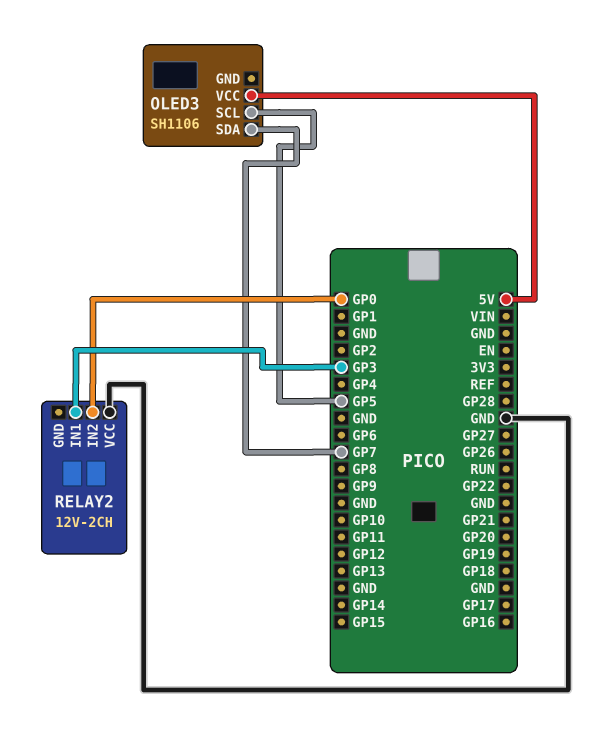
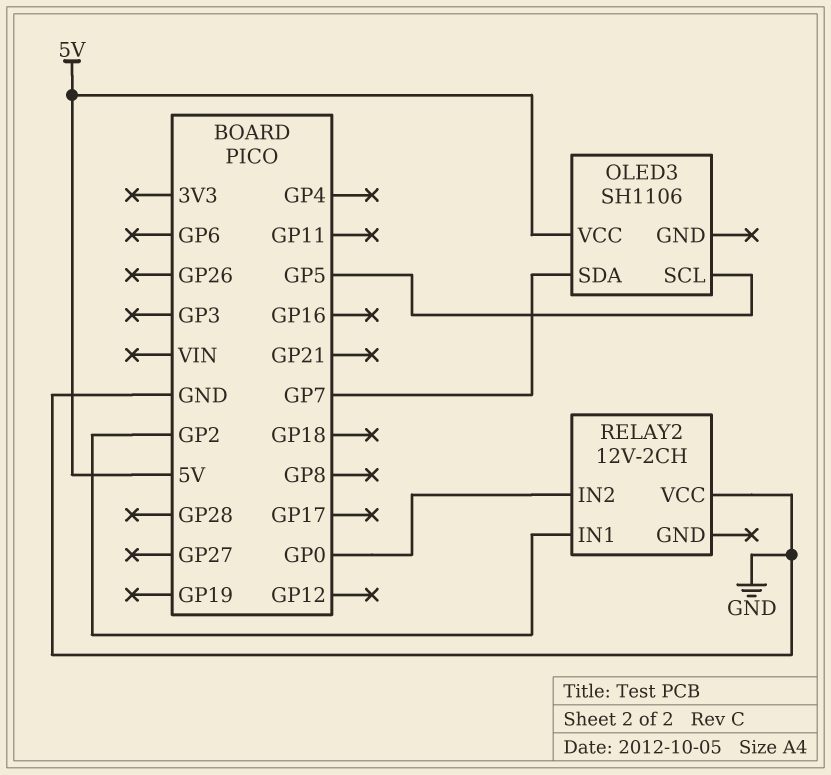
RELAY2 pin IN1: GP3 -> GP2

